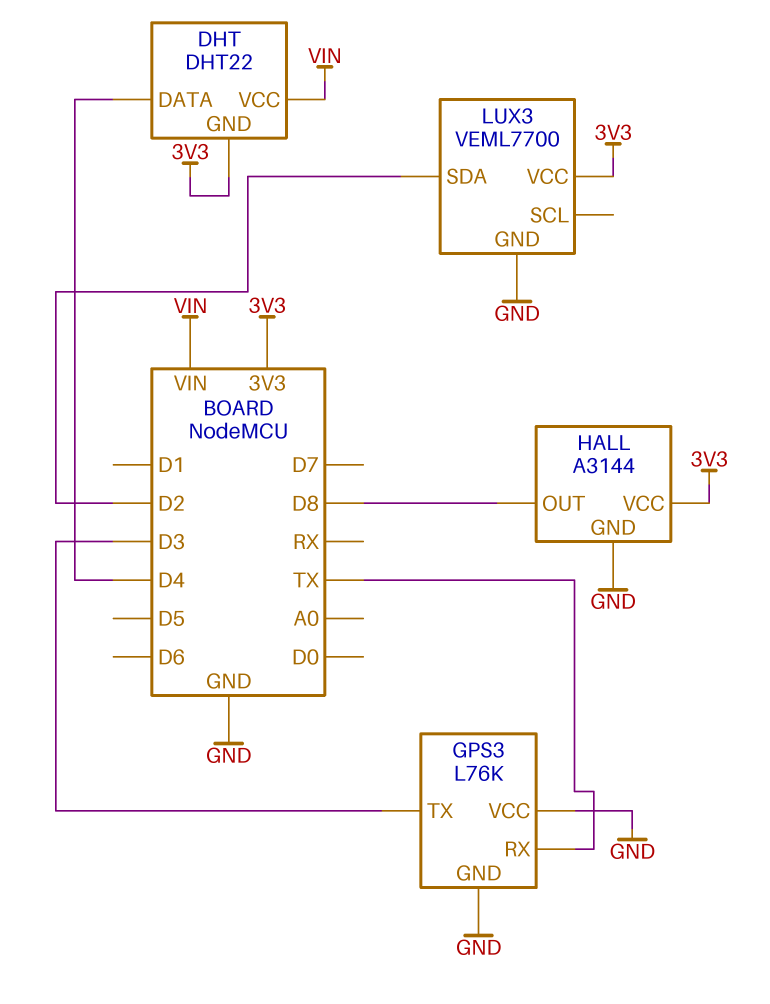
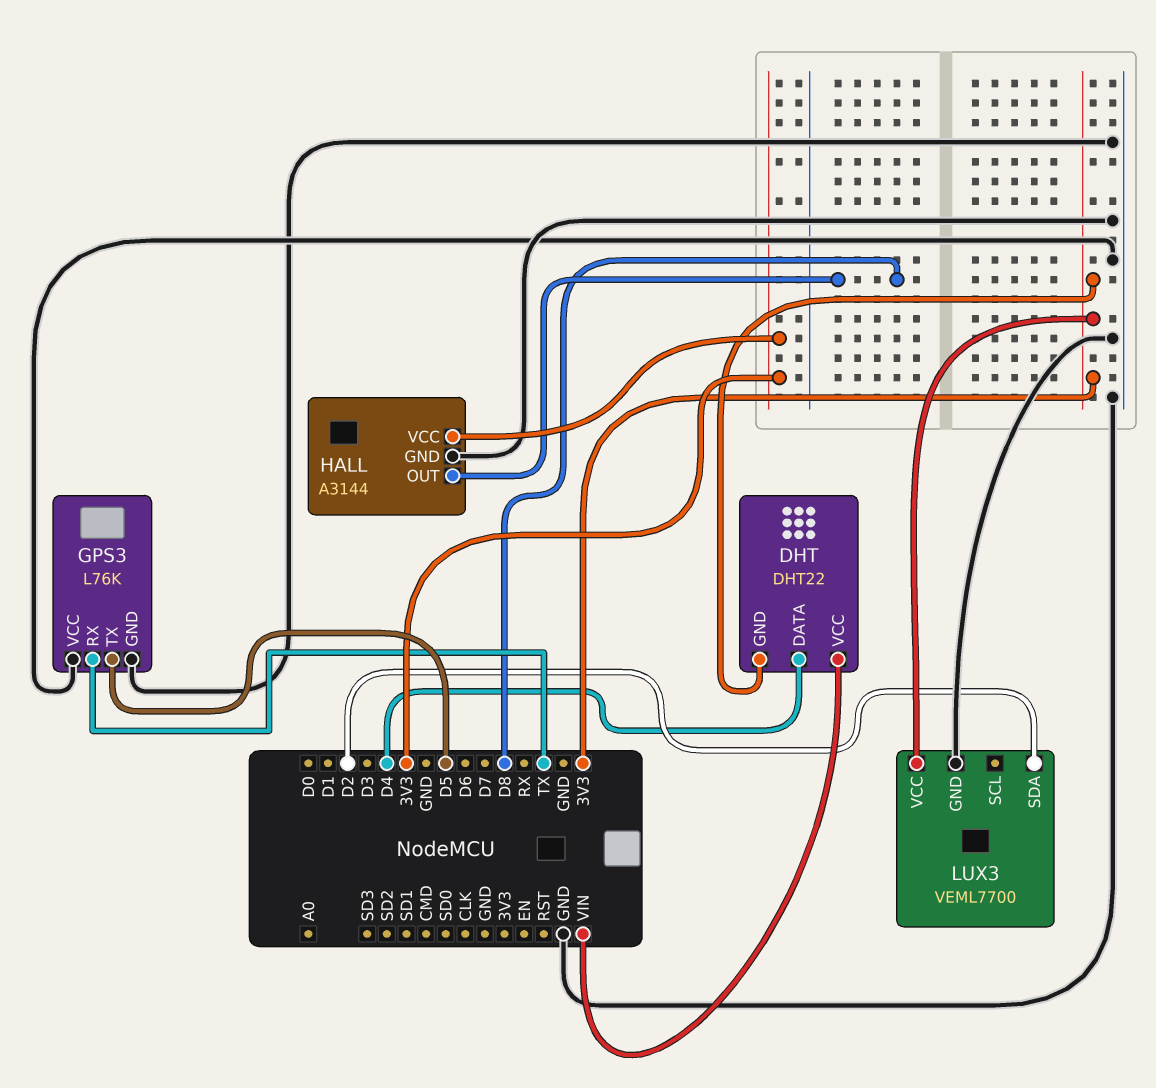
GPS3 pin TX: D3 -> D5

